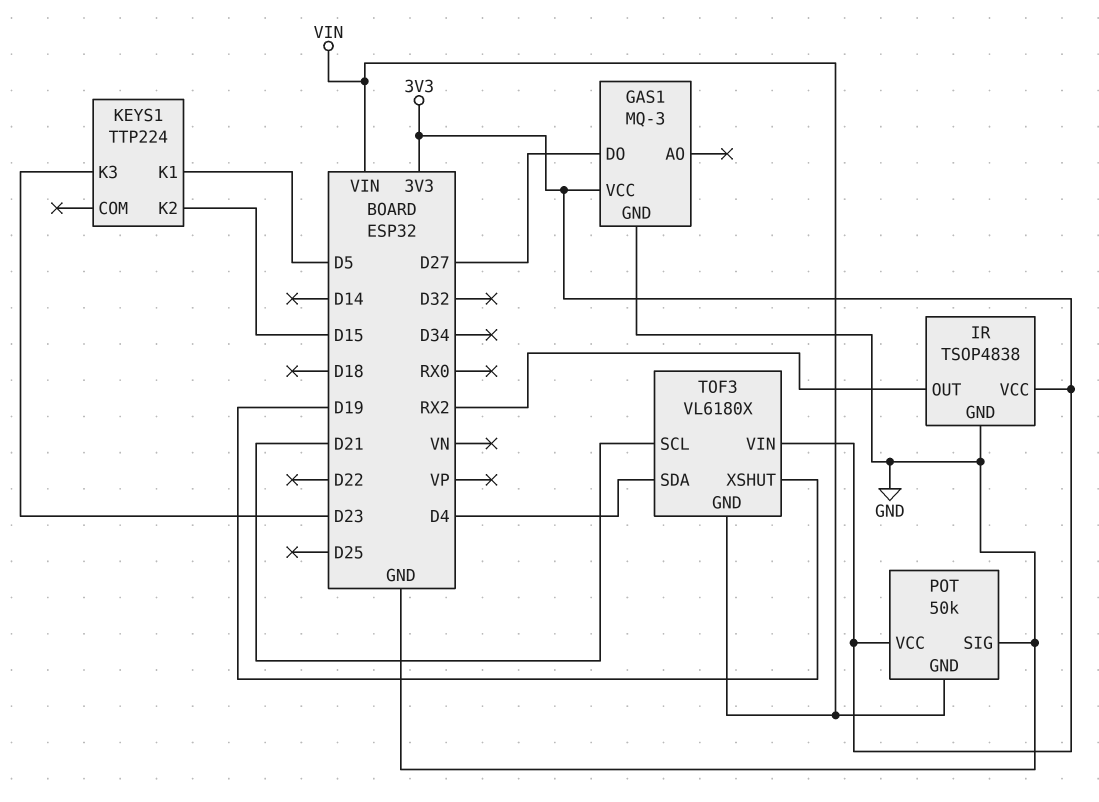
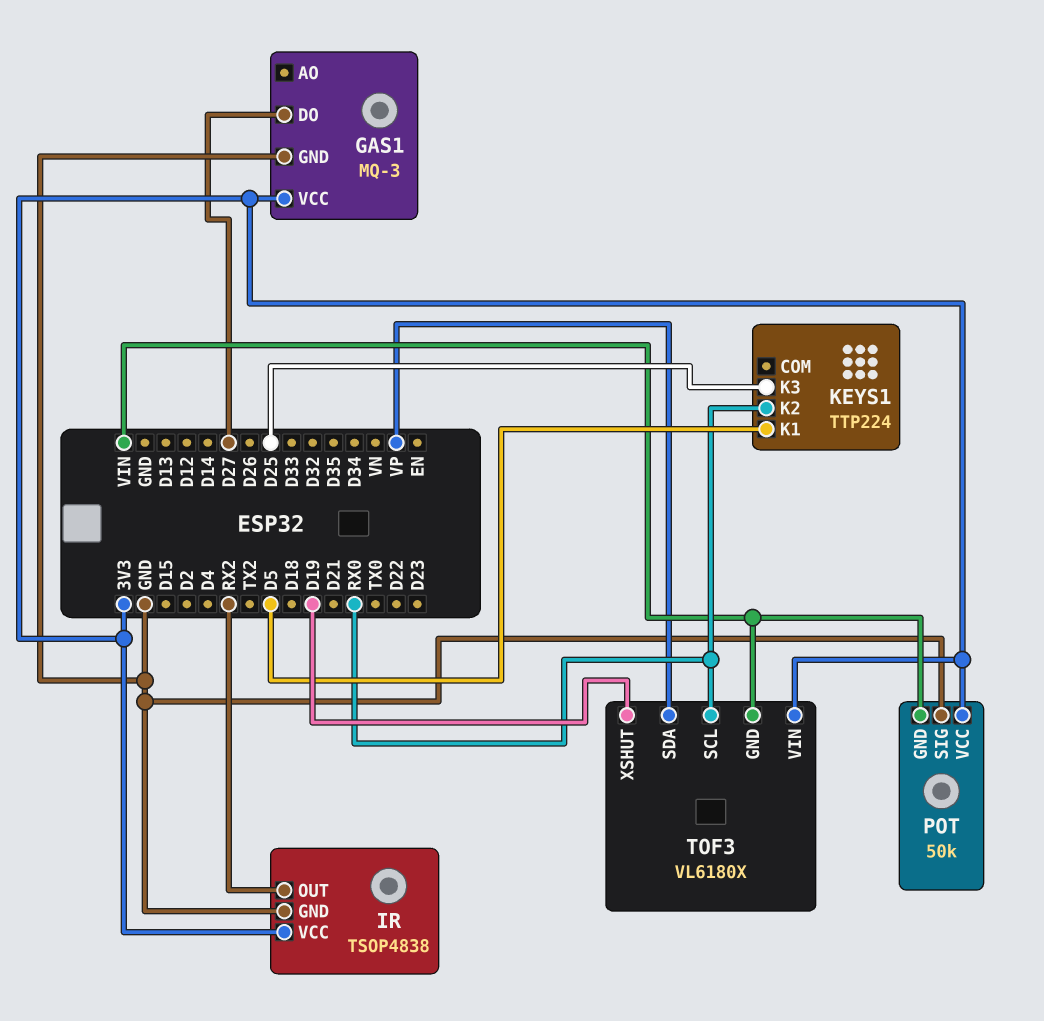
KEYS1 pin K2: D15 -> RX0
KEYS1 pin K3: D23 -> D25
TOF3 pin SCL: D21 -> RX0
TOF3 pin SDA: D4 -> VP

